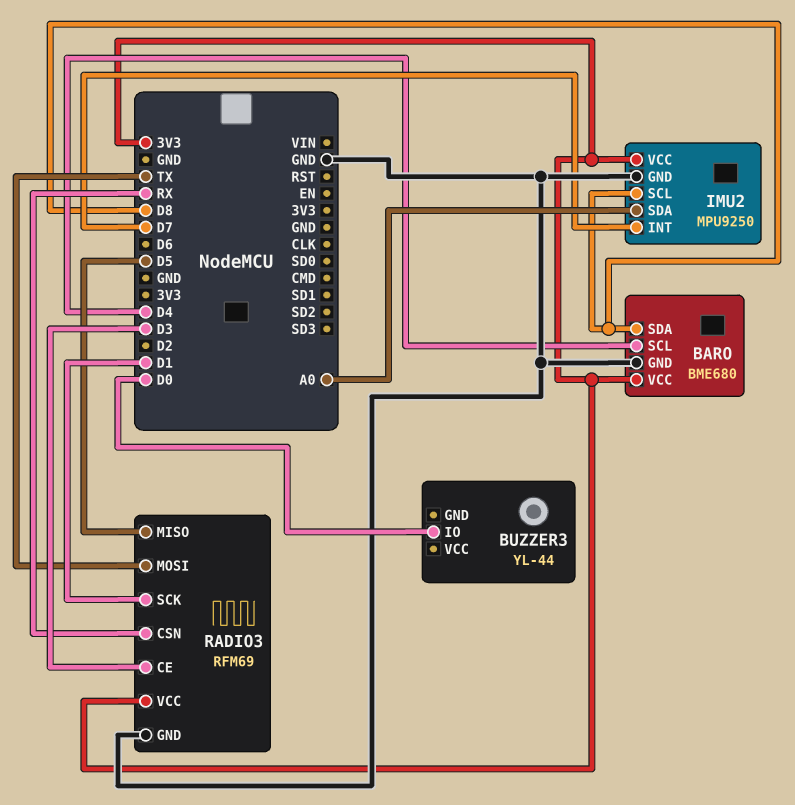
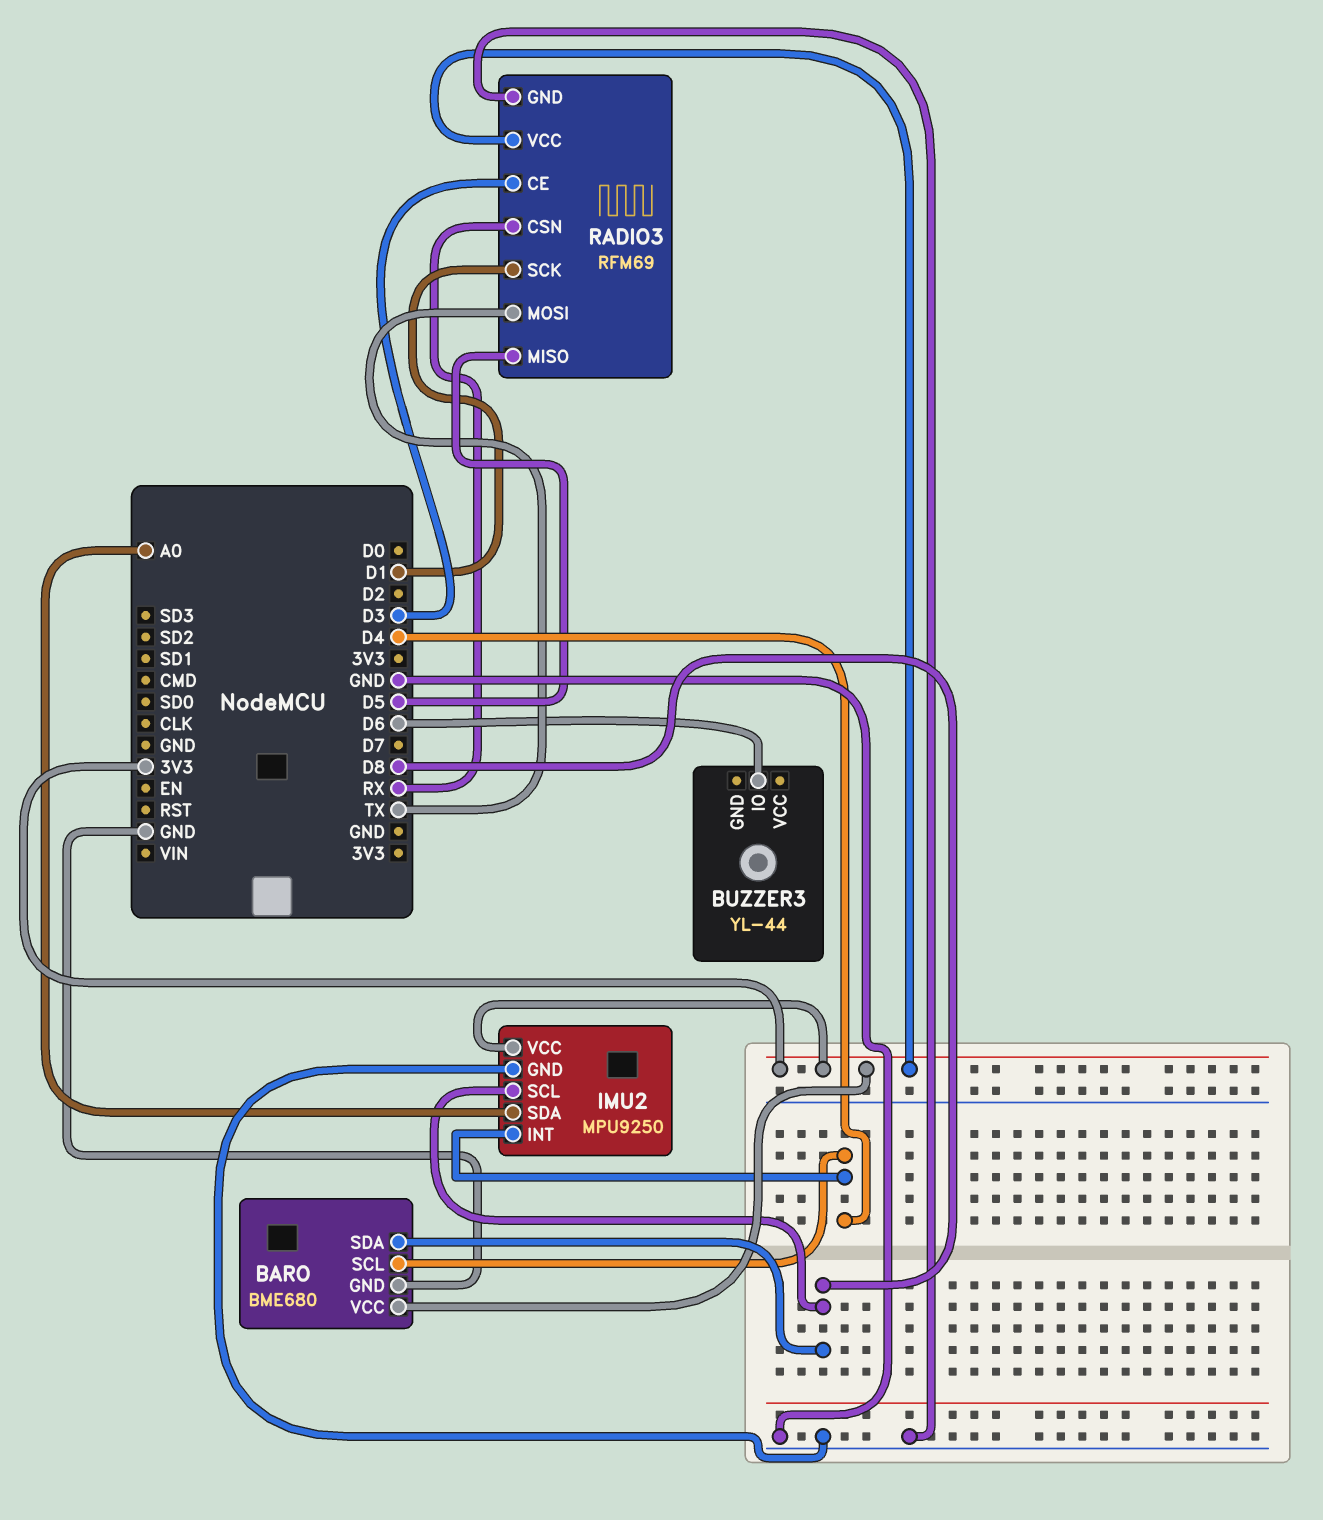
BUZZER3 pin IO: D0 -> D6
IMU2 pin INT: D7 -> D4

